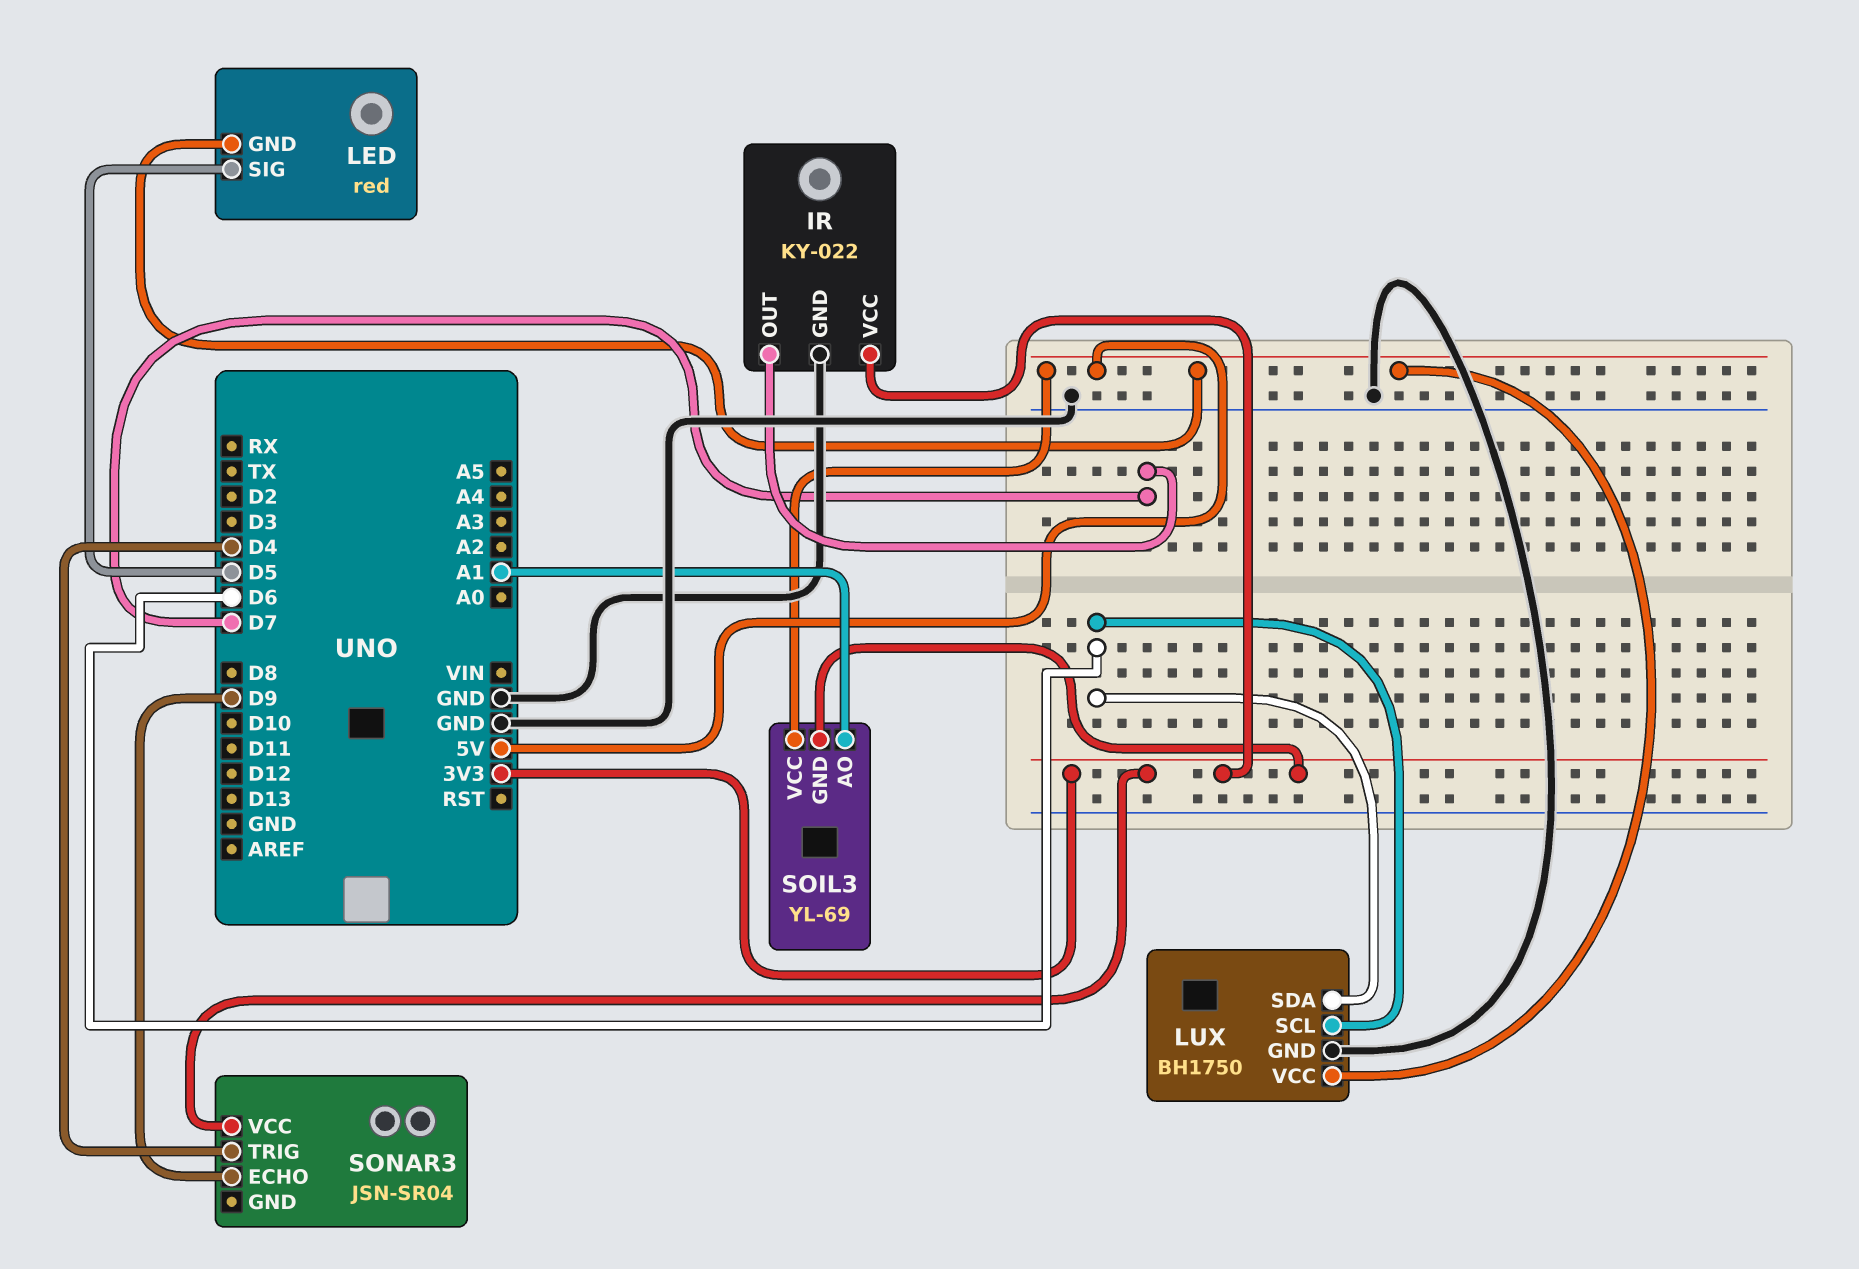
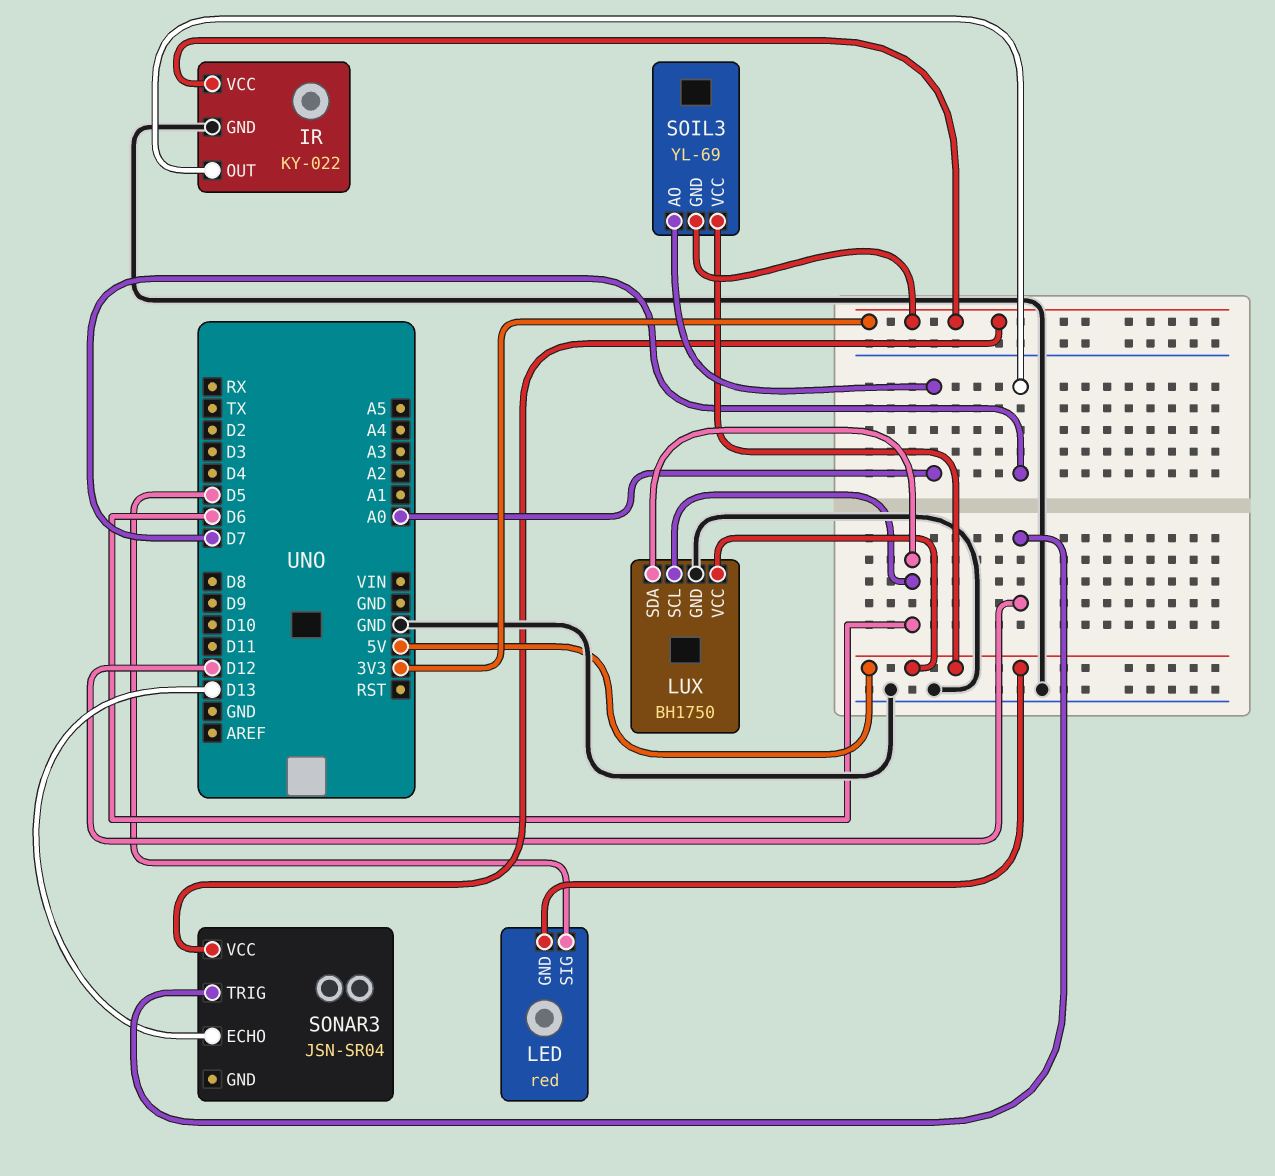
SOIL3 pin AO: A1 -> A0
SONAR3 pin ECHO: D9 -> D13
SONAR3 pin TRIG: D4 -> D12

